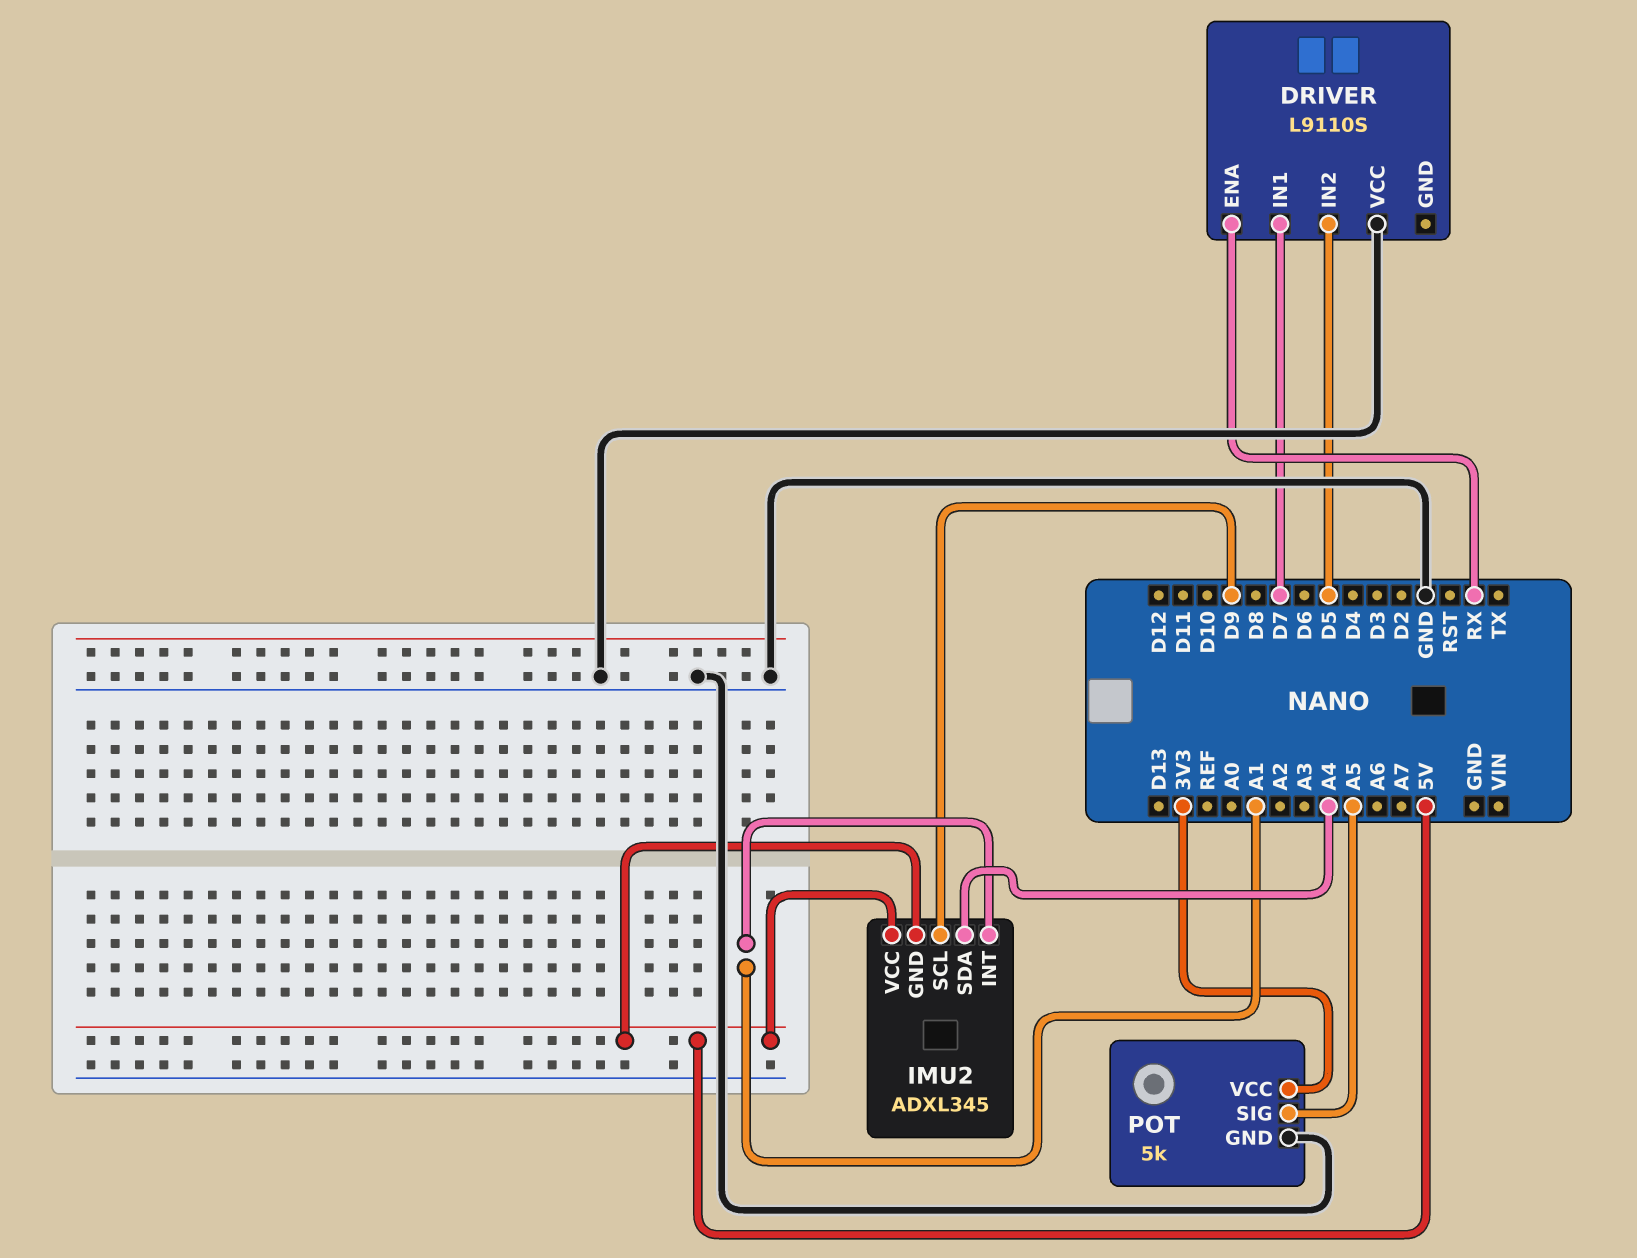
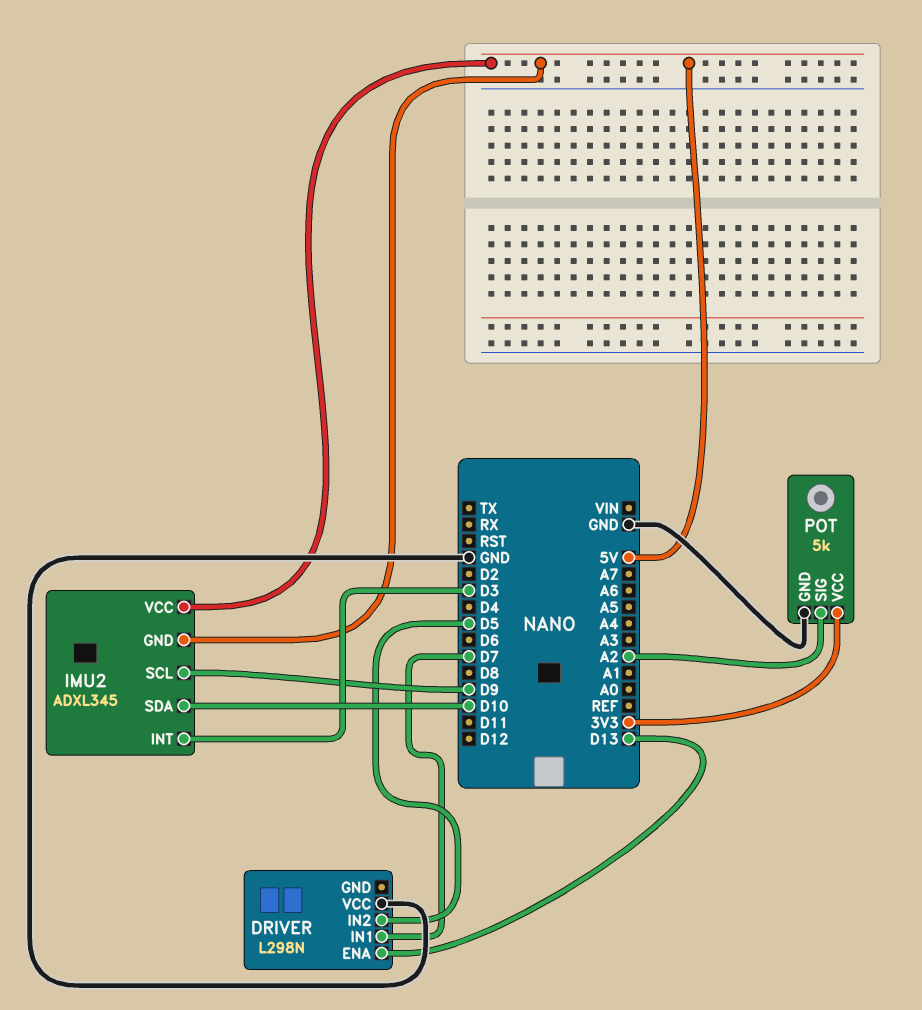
DRIVER: L9110S -> L298N
DRIVER pin ENA: RX -> D13
IMU2 pin INT: A1 -> D3
IMU2 pin SDA: A4 -> D10
POT pin SIG: A5 -> A2

